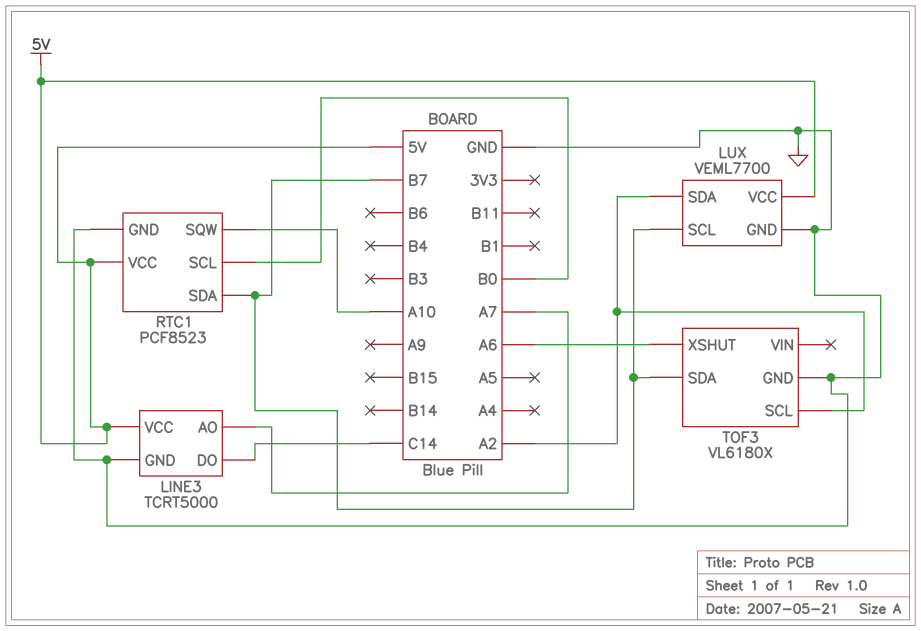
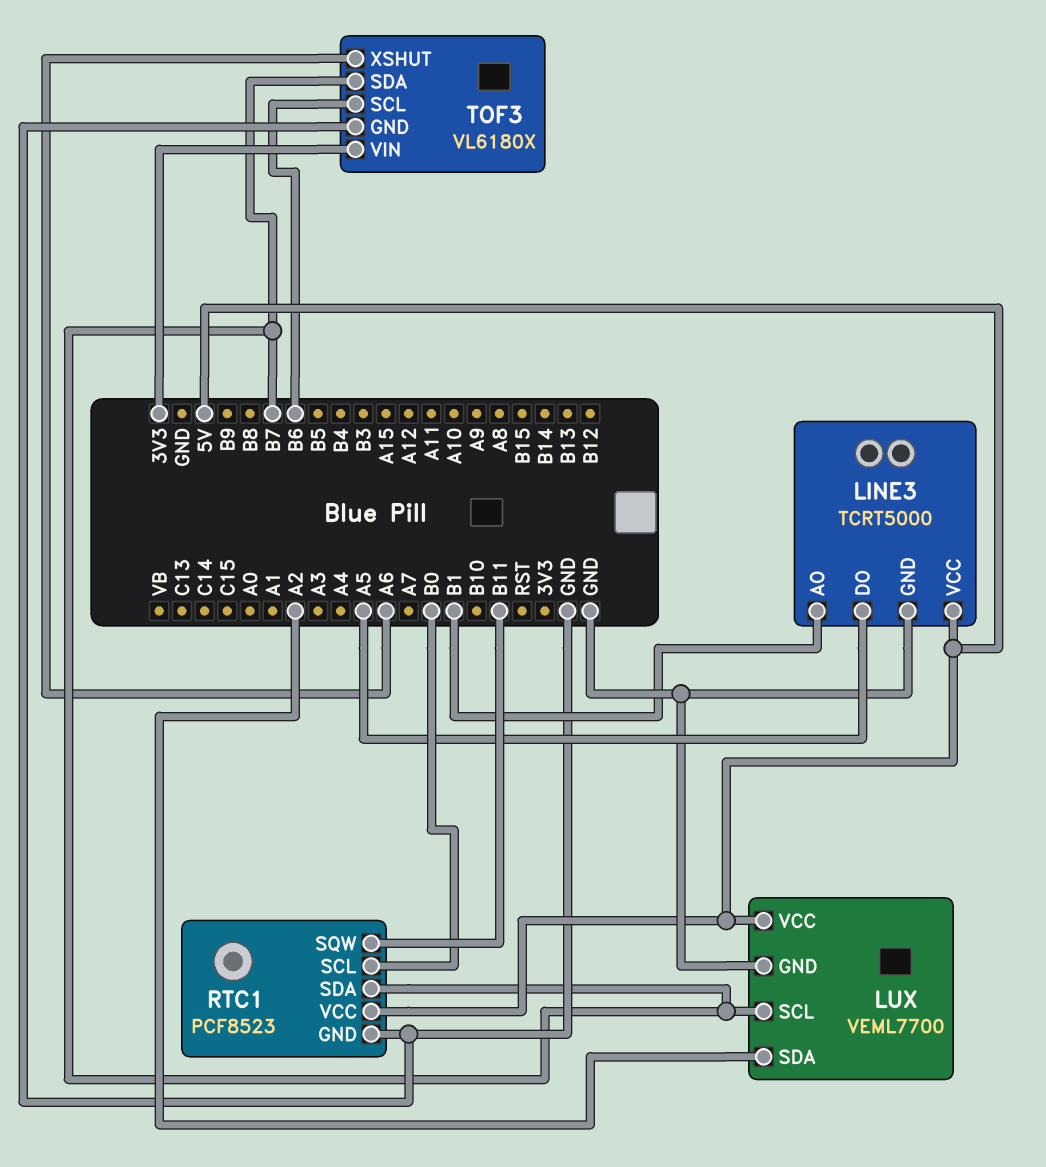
LINE3 pin AO: A7 -> B1
LINE3 pin DO: C14 -> A5
RTC1 pin SQW: A10 -> B11
TOF3 pin SCL: A2 -> B6
TOF3 pin VIN: none -> 3V3

